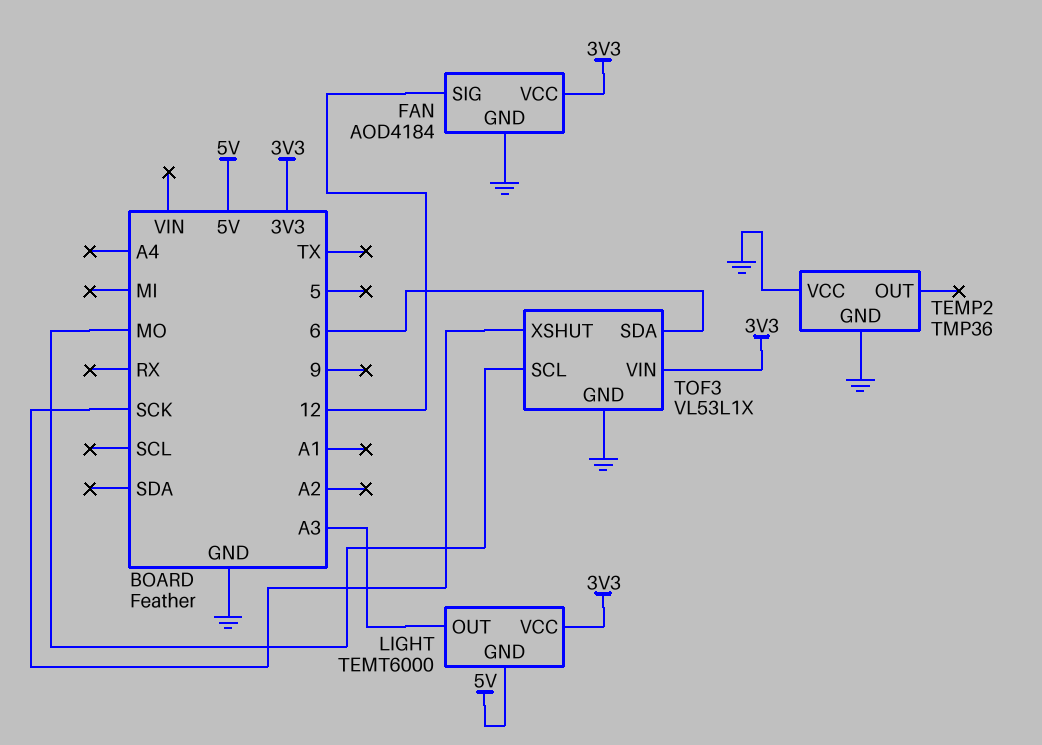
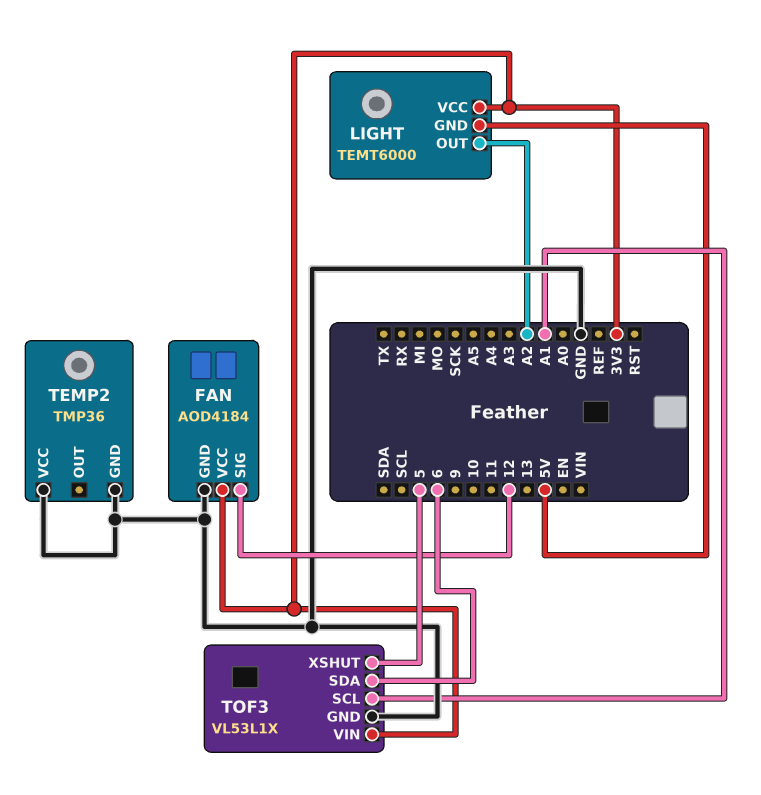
LIGHT pin OUT: A3 -> A2
TOF3 pin SCL: MO -> A1
TOF3 pin XSHUT: SCK -> 5

